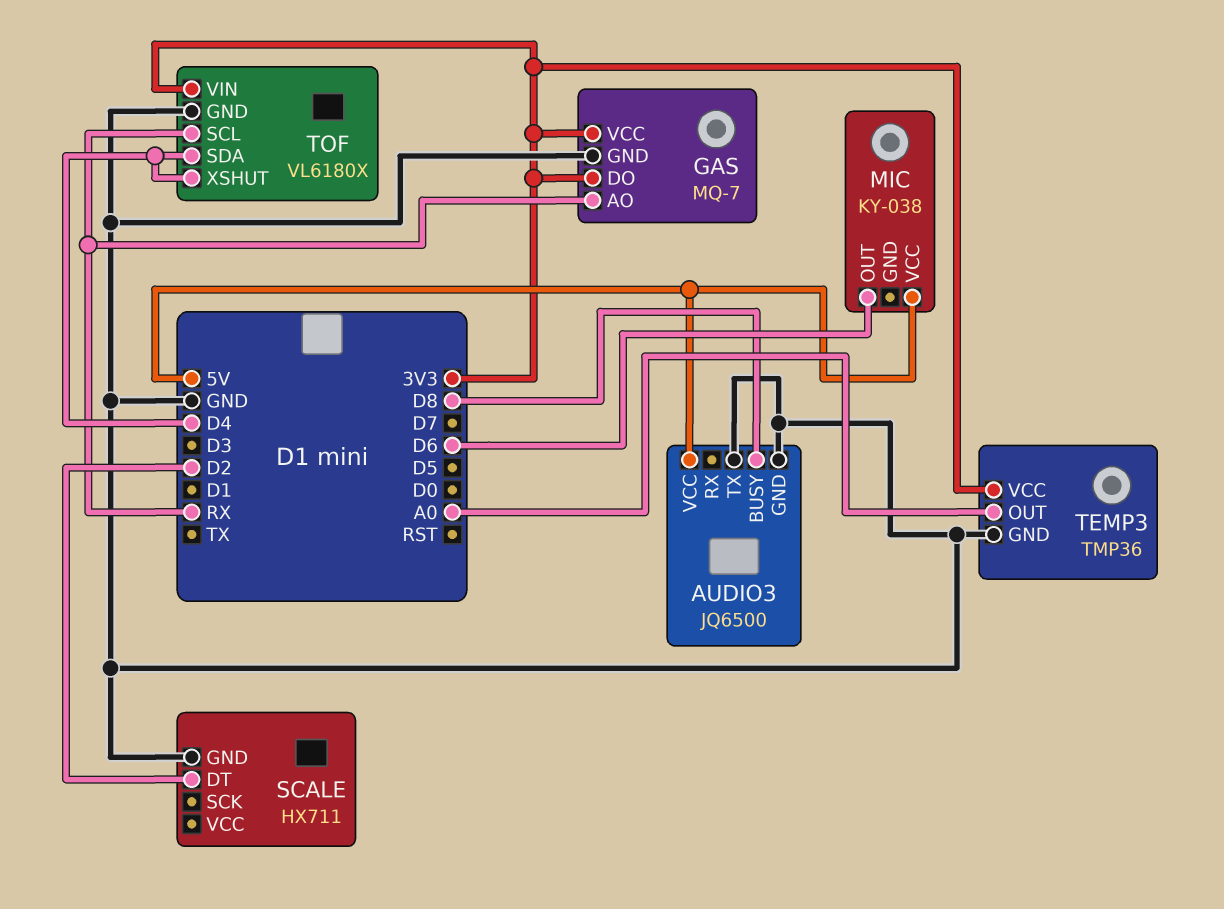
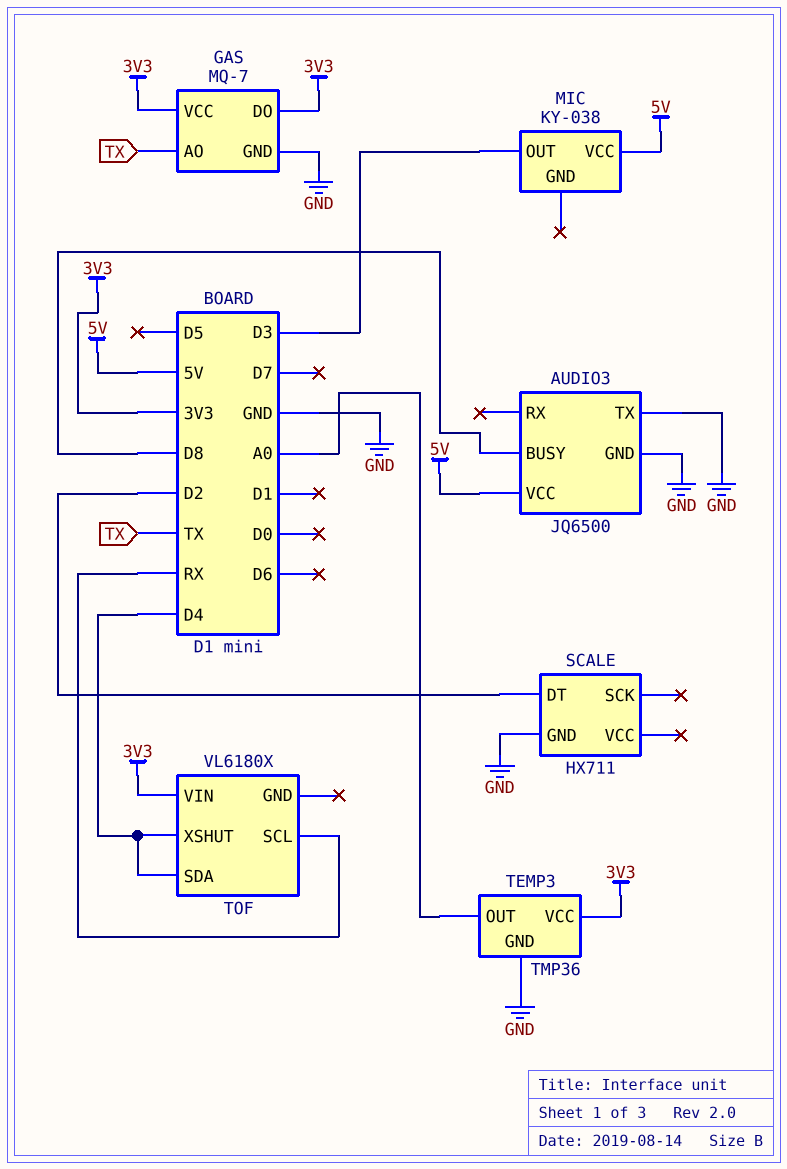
GAS pin AO: RX -> TX
MIC pin OUT: D6 -> D3
TOF pin GND: GND -> none

